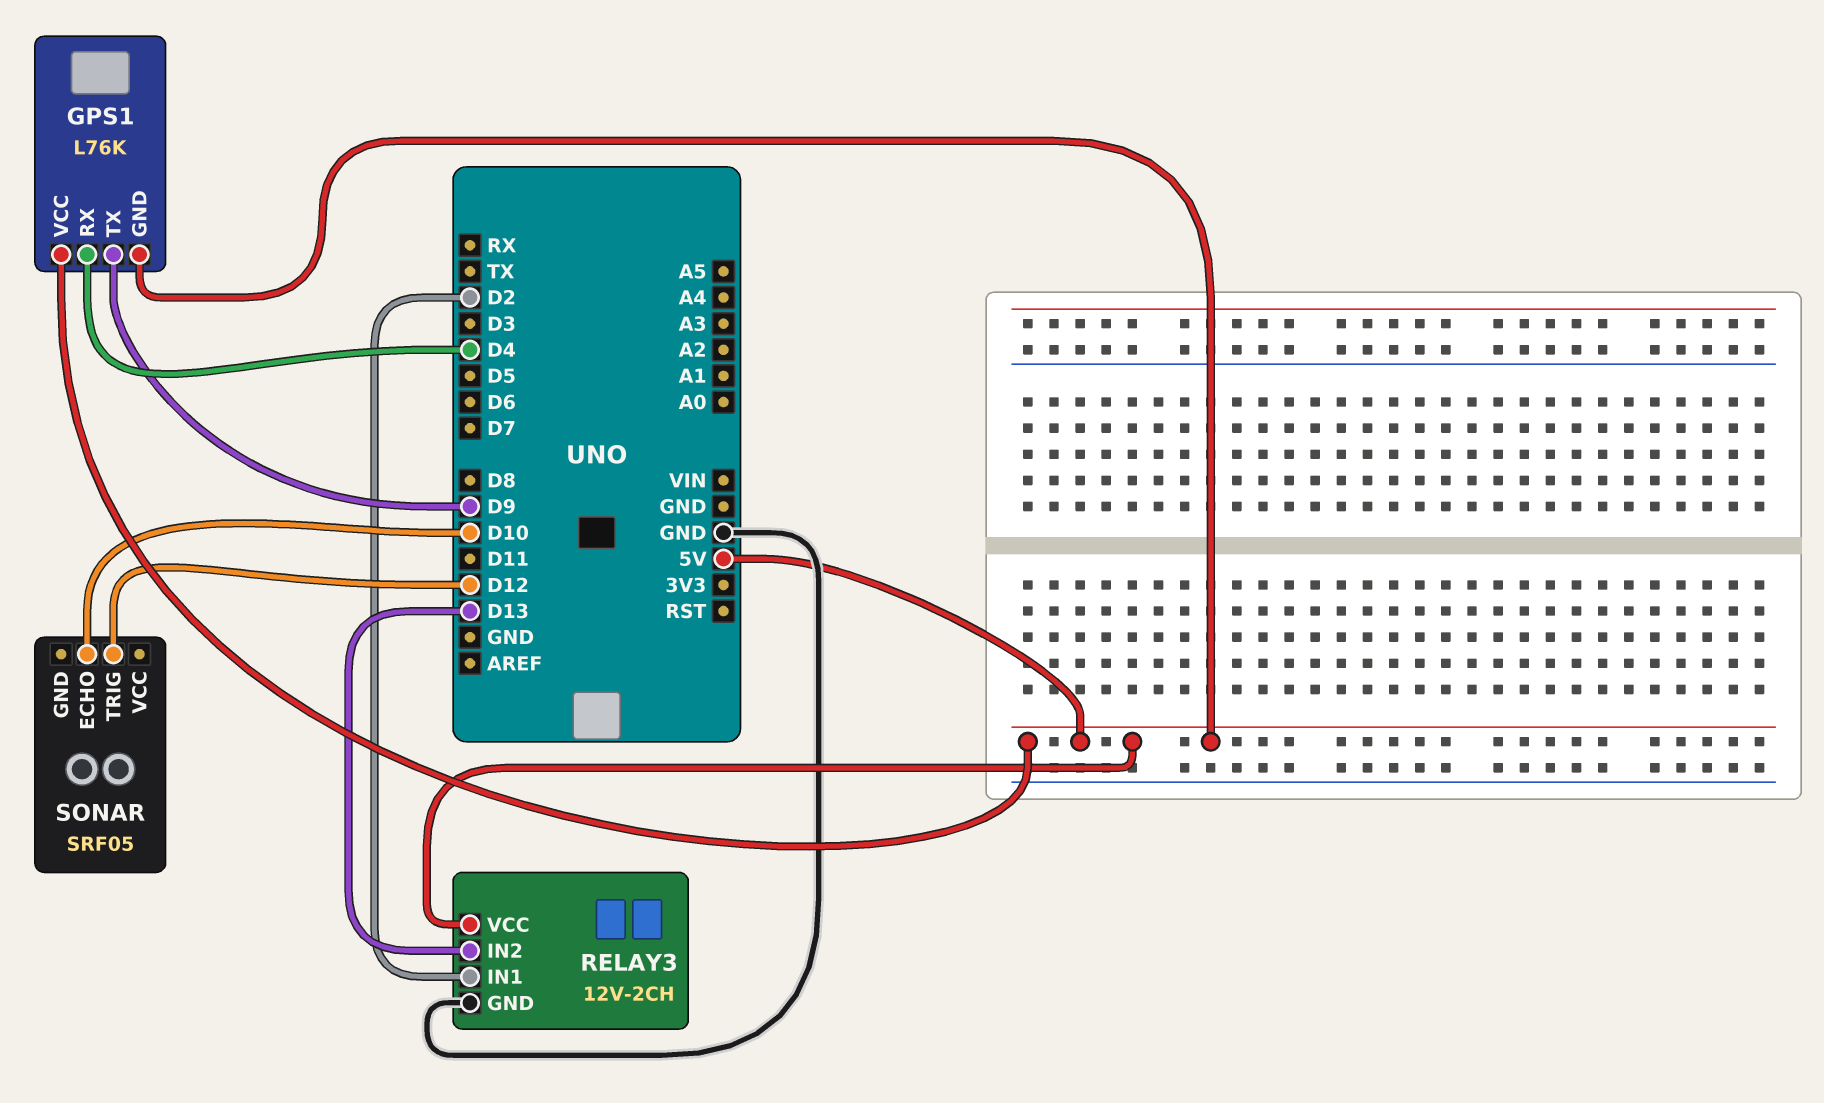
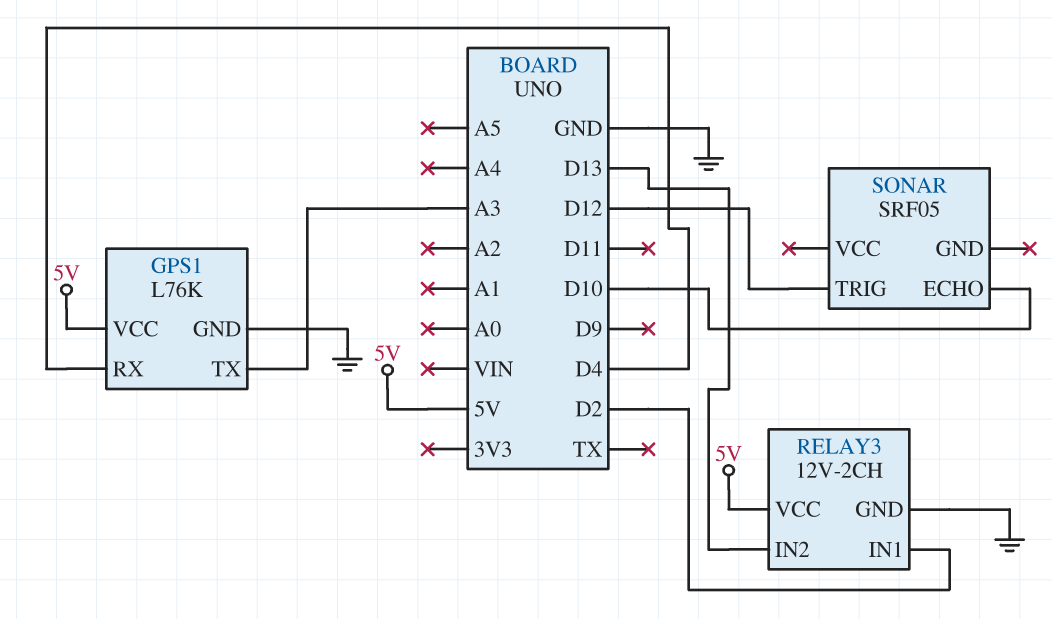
GPS1 pin GND: 5V -> GND
GPS1 pin TX: D9 -> A3

